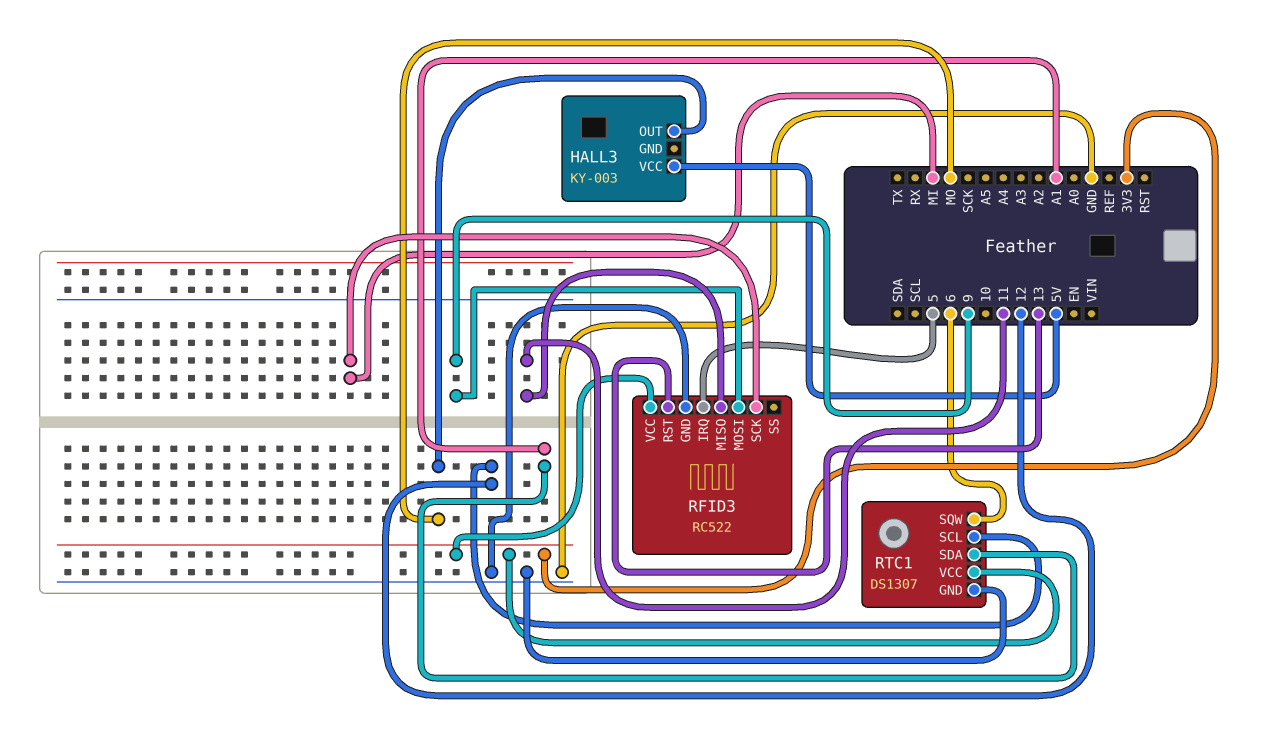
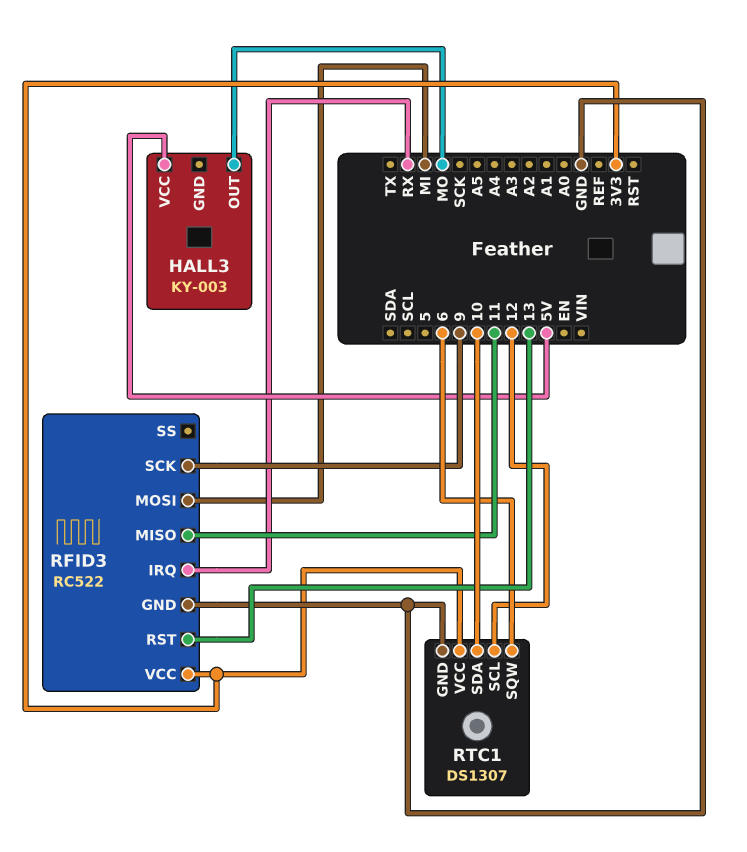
RFID3 pin IRQ: 5 -> RX
RFID3 pin MOSI: 9 -> MI
RFID3 pin SCK: MI -> 9
RTC1 pin SDA: A1 -> 10

